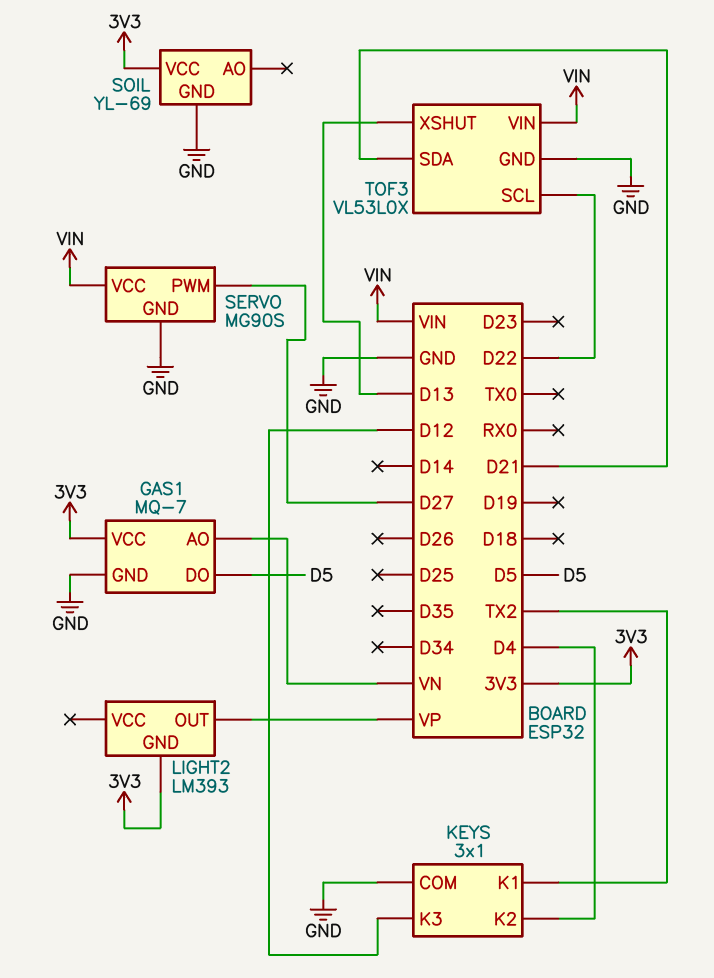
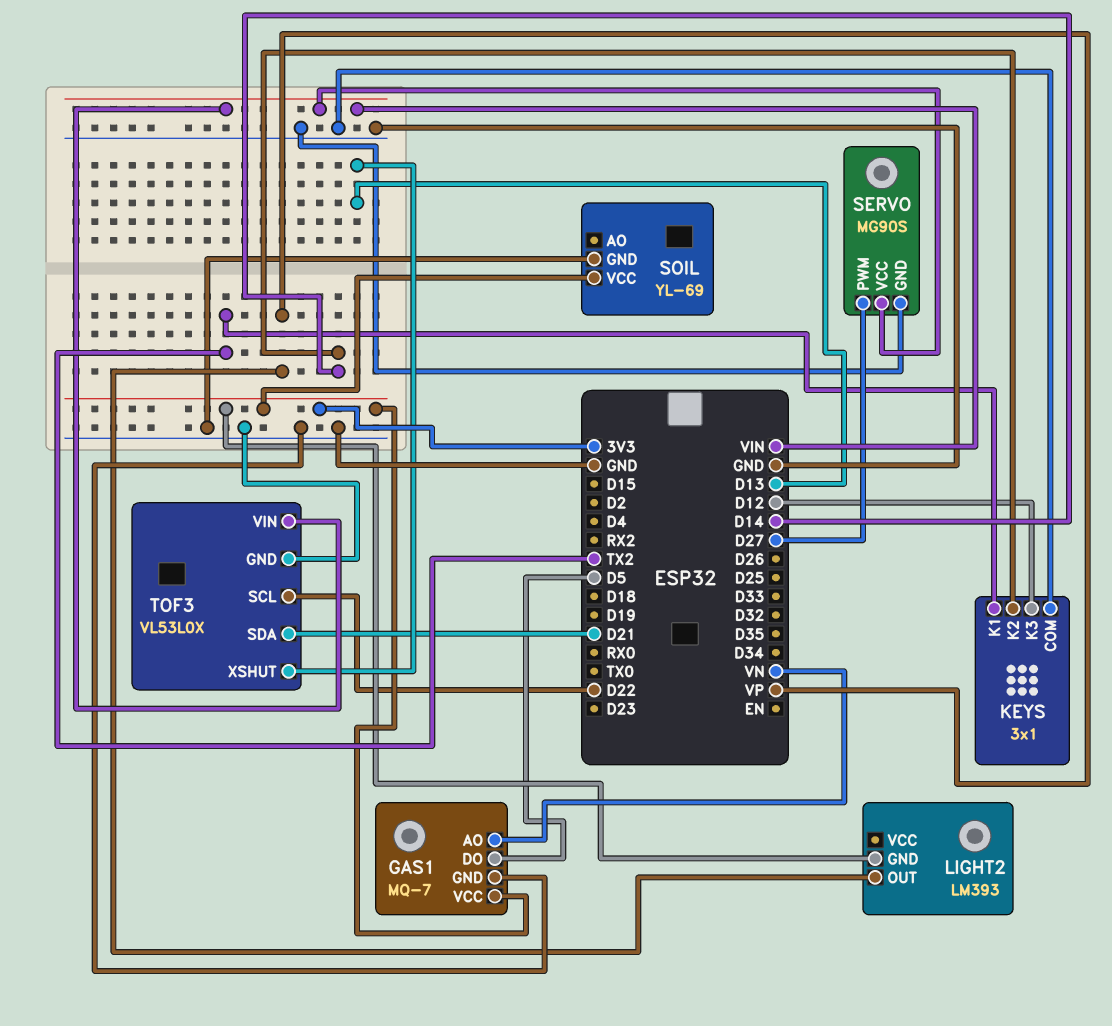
KEYS pin K2: D4 -> D14

